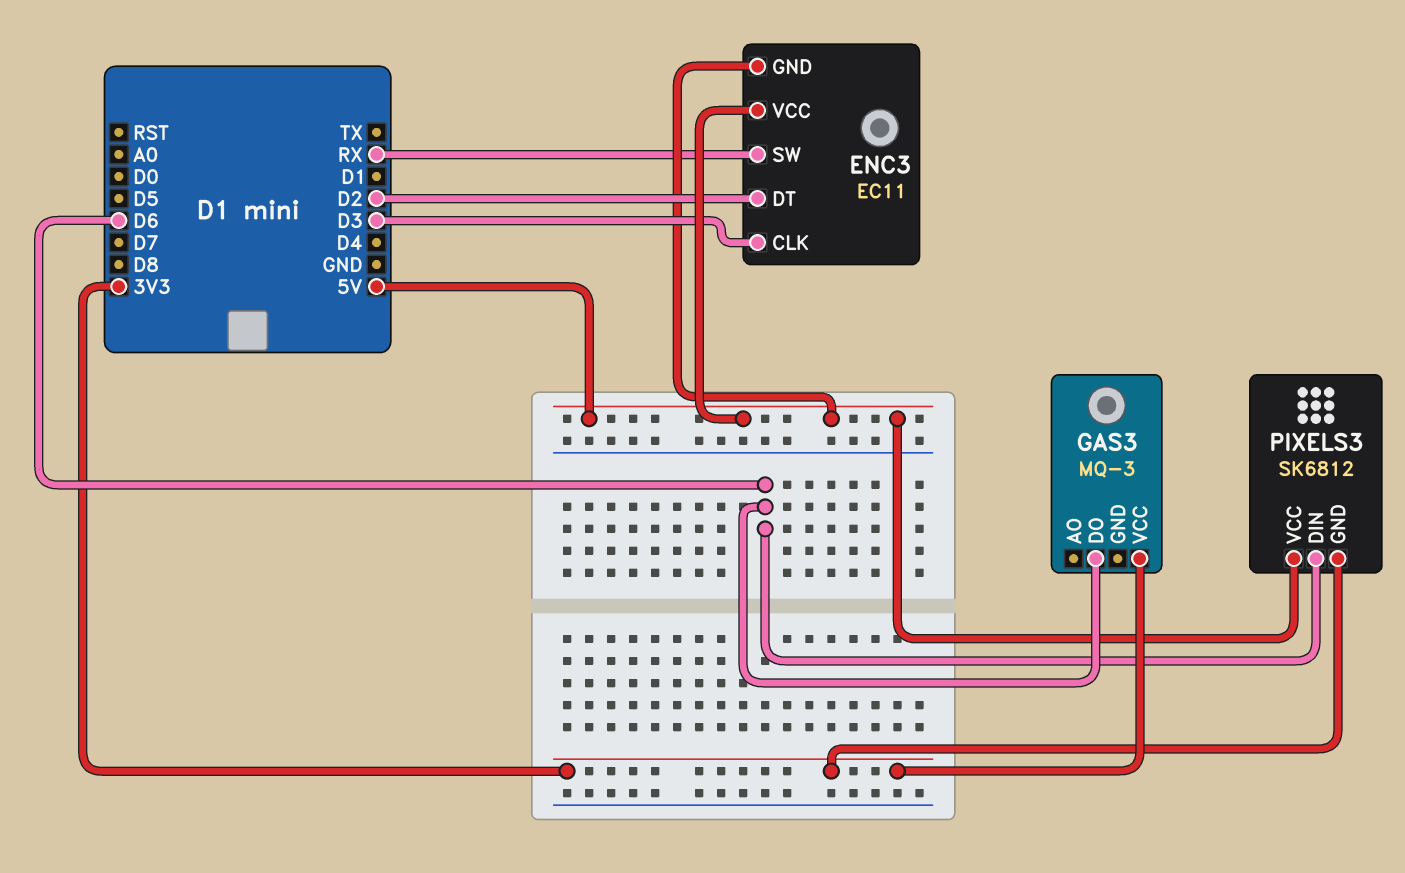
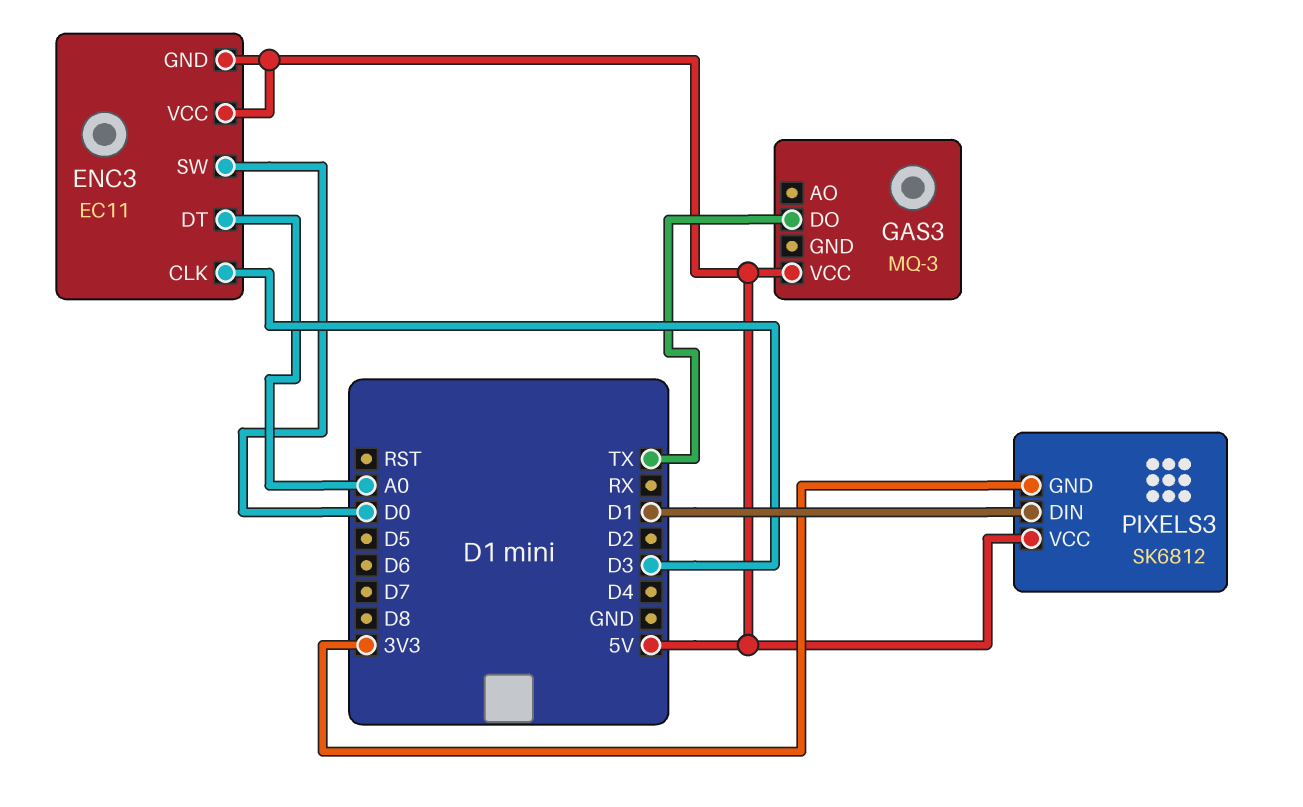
ENC3 pin DT: D2 -> A0
ENC3 pin SW: RX -> D0
GAS3 pin DO: D6 -> TX
GAS3 pin VCC: 3V3 -> 5V
PIXELS3 pin DIN: D6 -> D1

